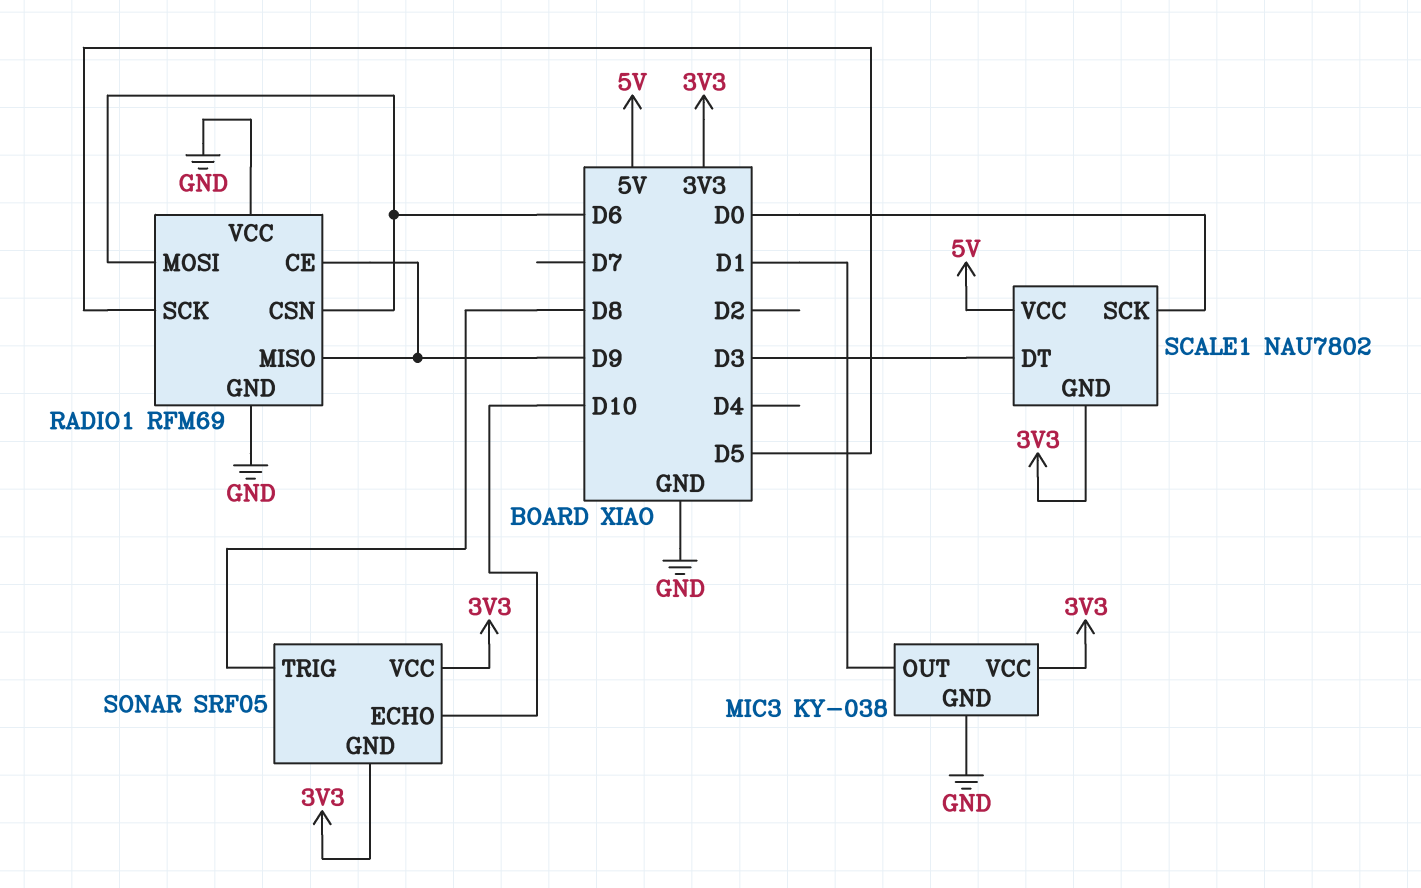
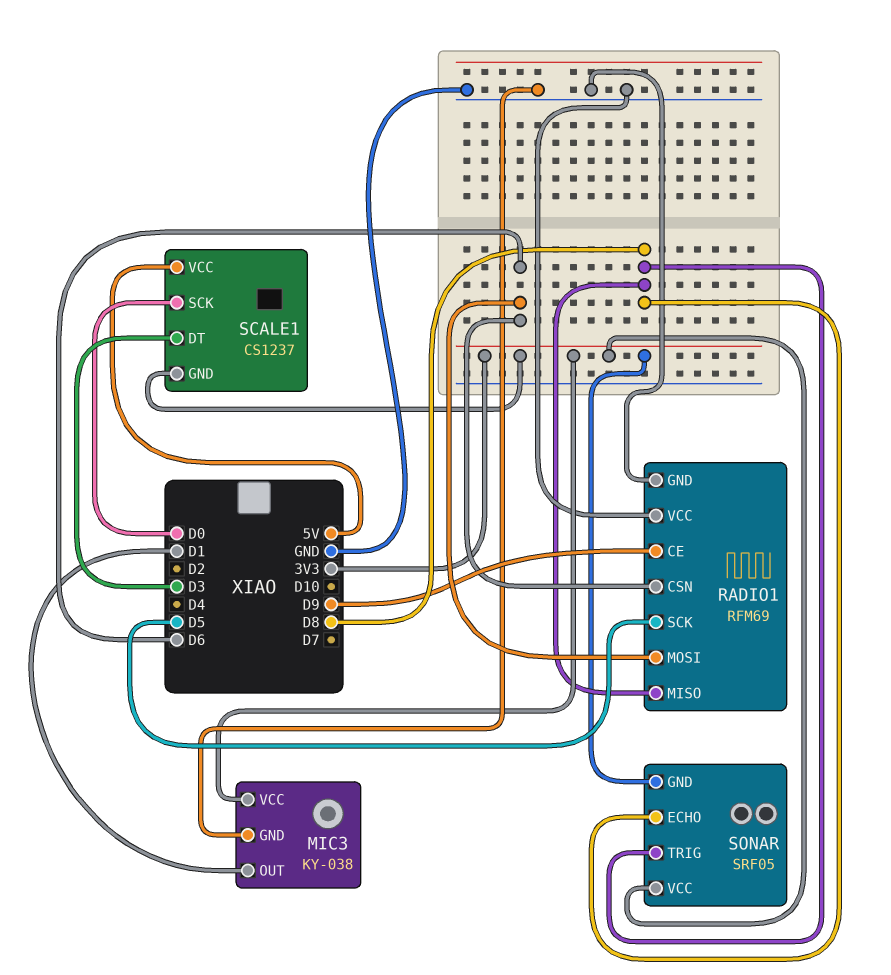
RADIO1 pin MISO: D9 -> D8
SCALE1: NAU7802 -> CS1237
SONAR pin ECHO: D10 -> D8

